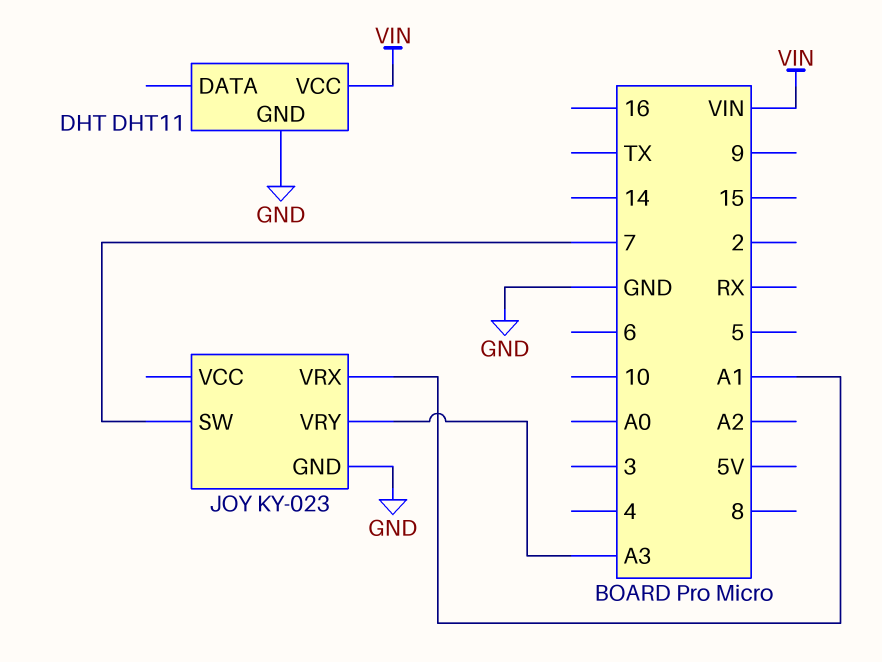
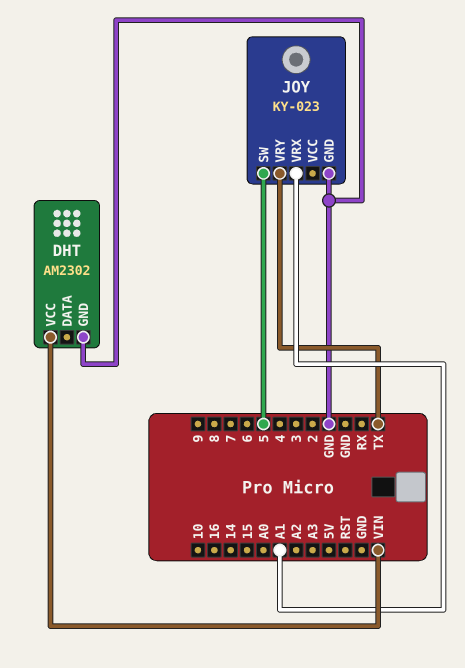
DHT: DHT11 -> AM2302
JOY pin SW: 7 -> 5
JOY pin VRY: A3 -> TX

